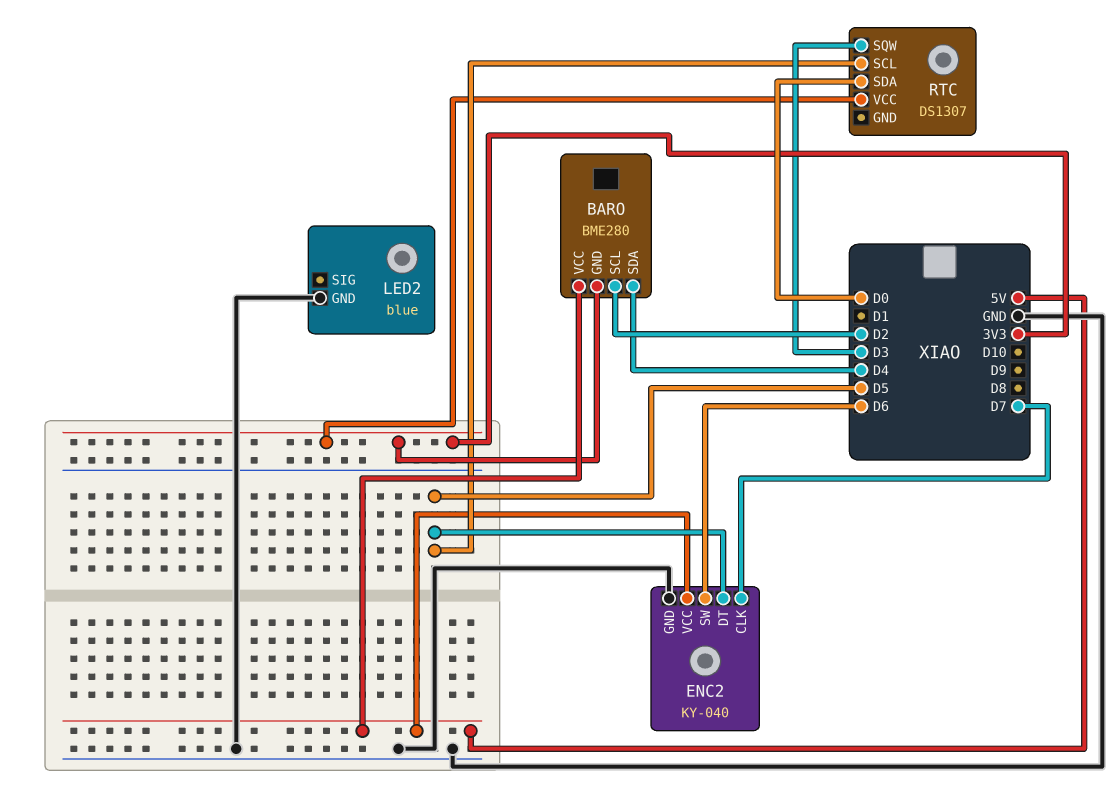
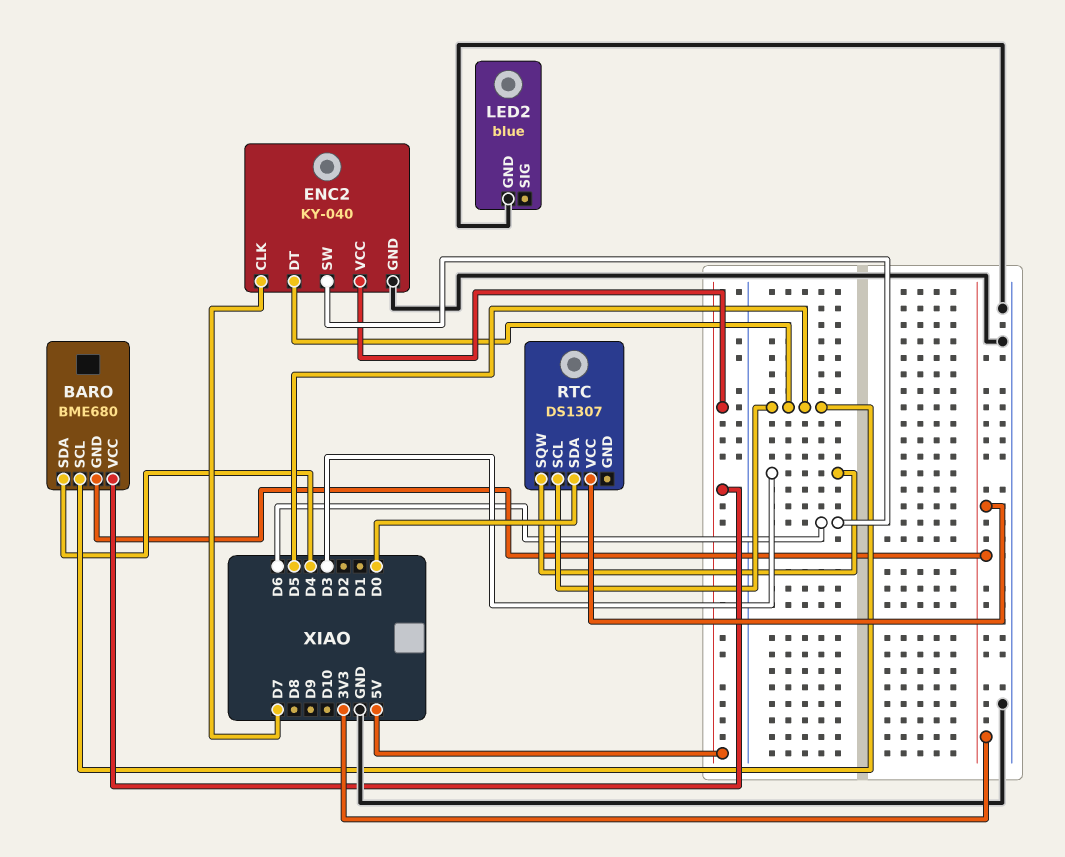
BARO: BME280 -> BME680
BARO pin SCL: D2 -> D5

